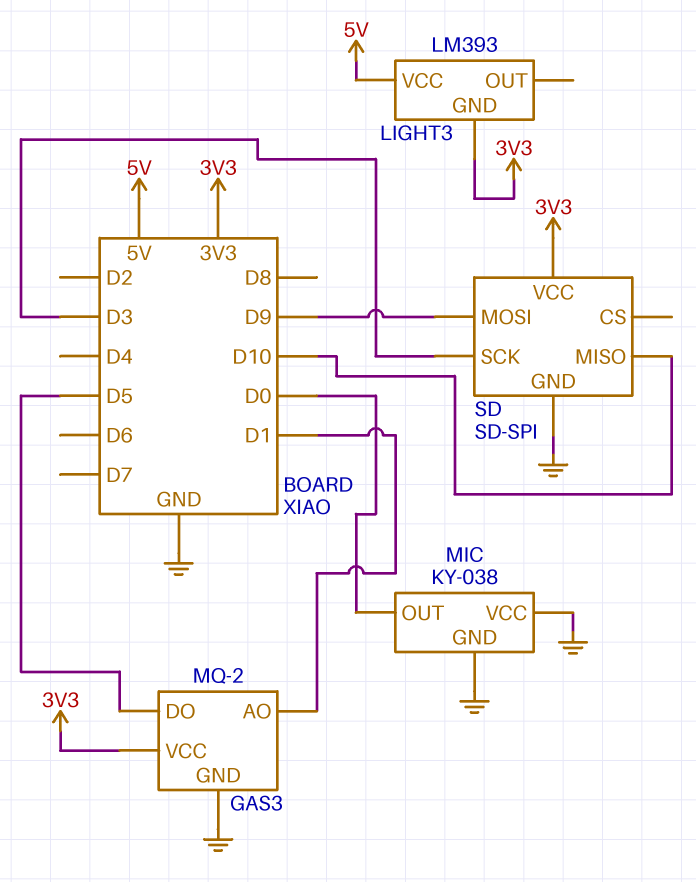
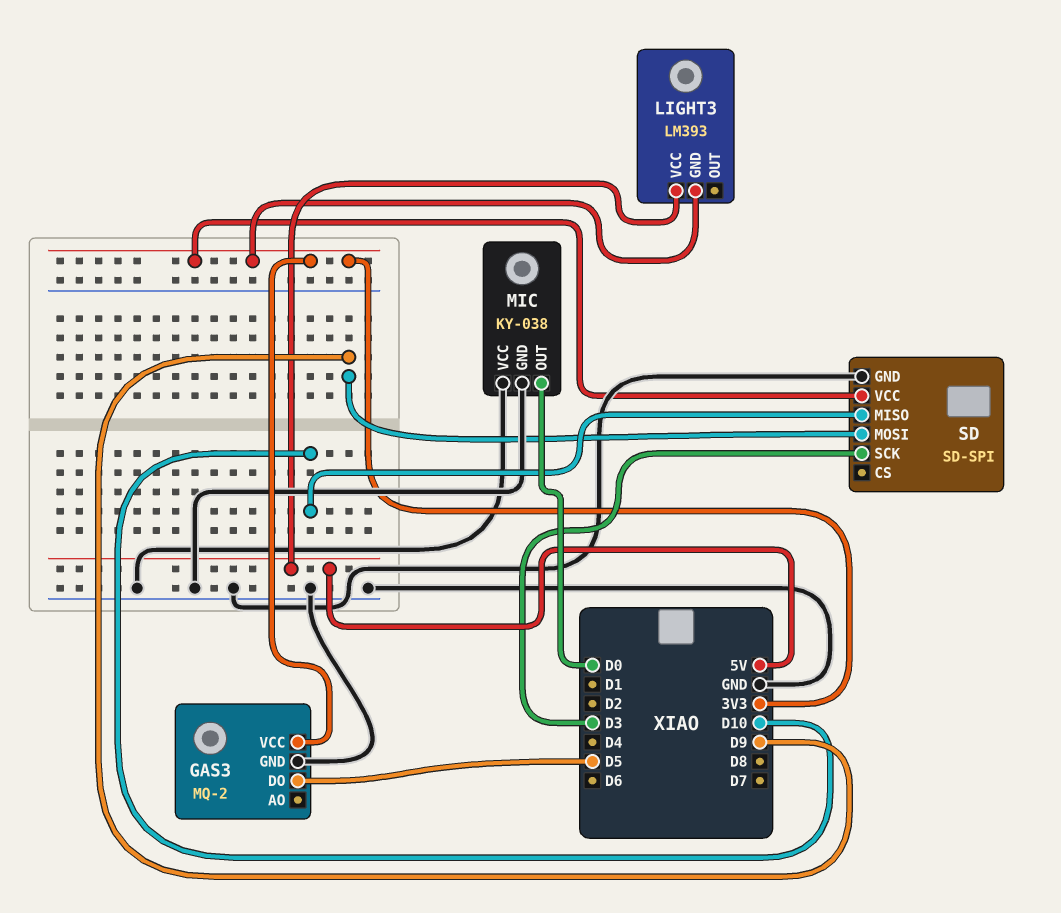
GAS3 pin AO: D1 -> none

